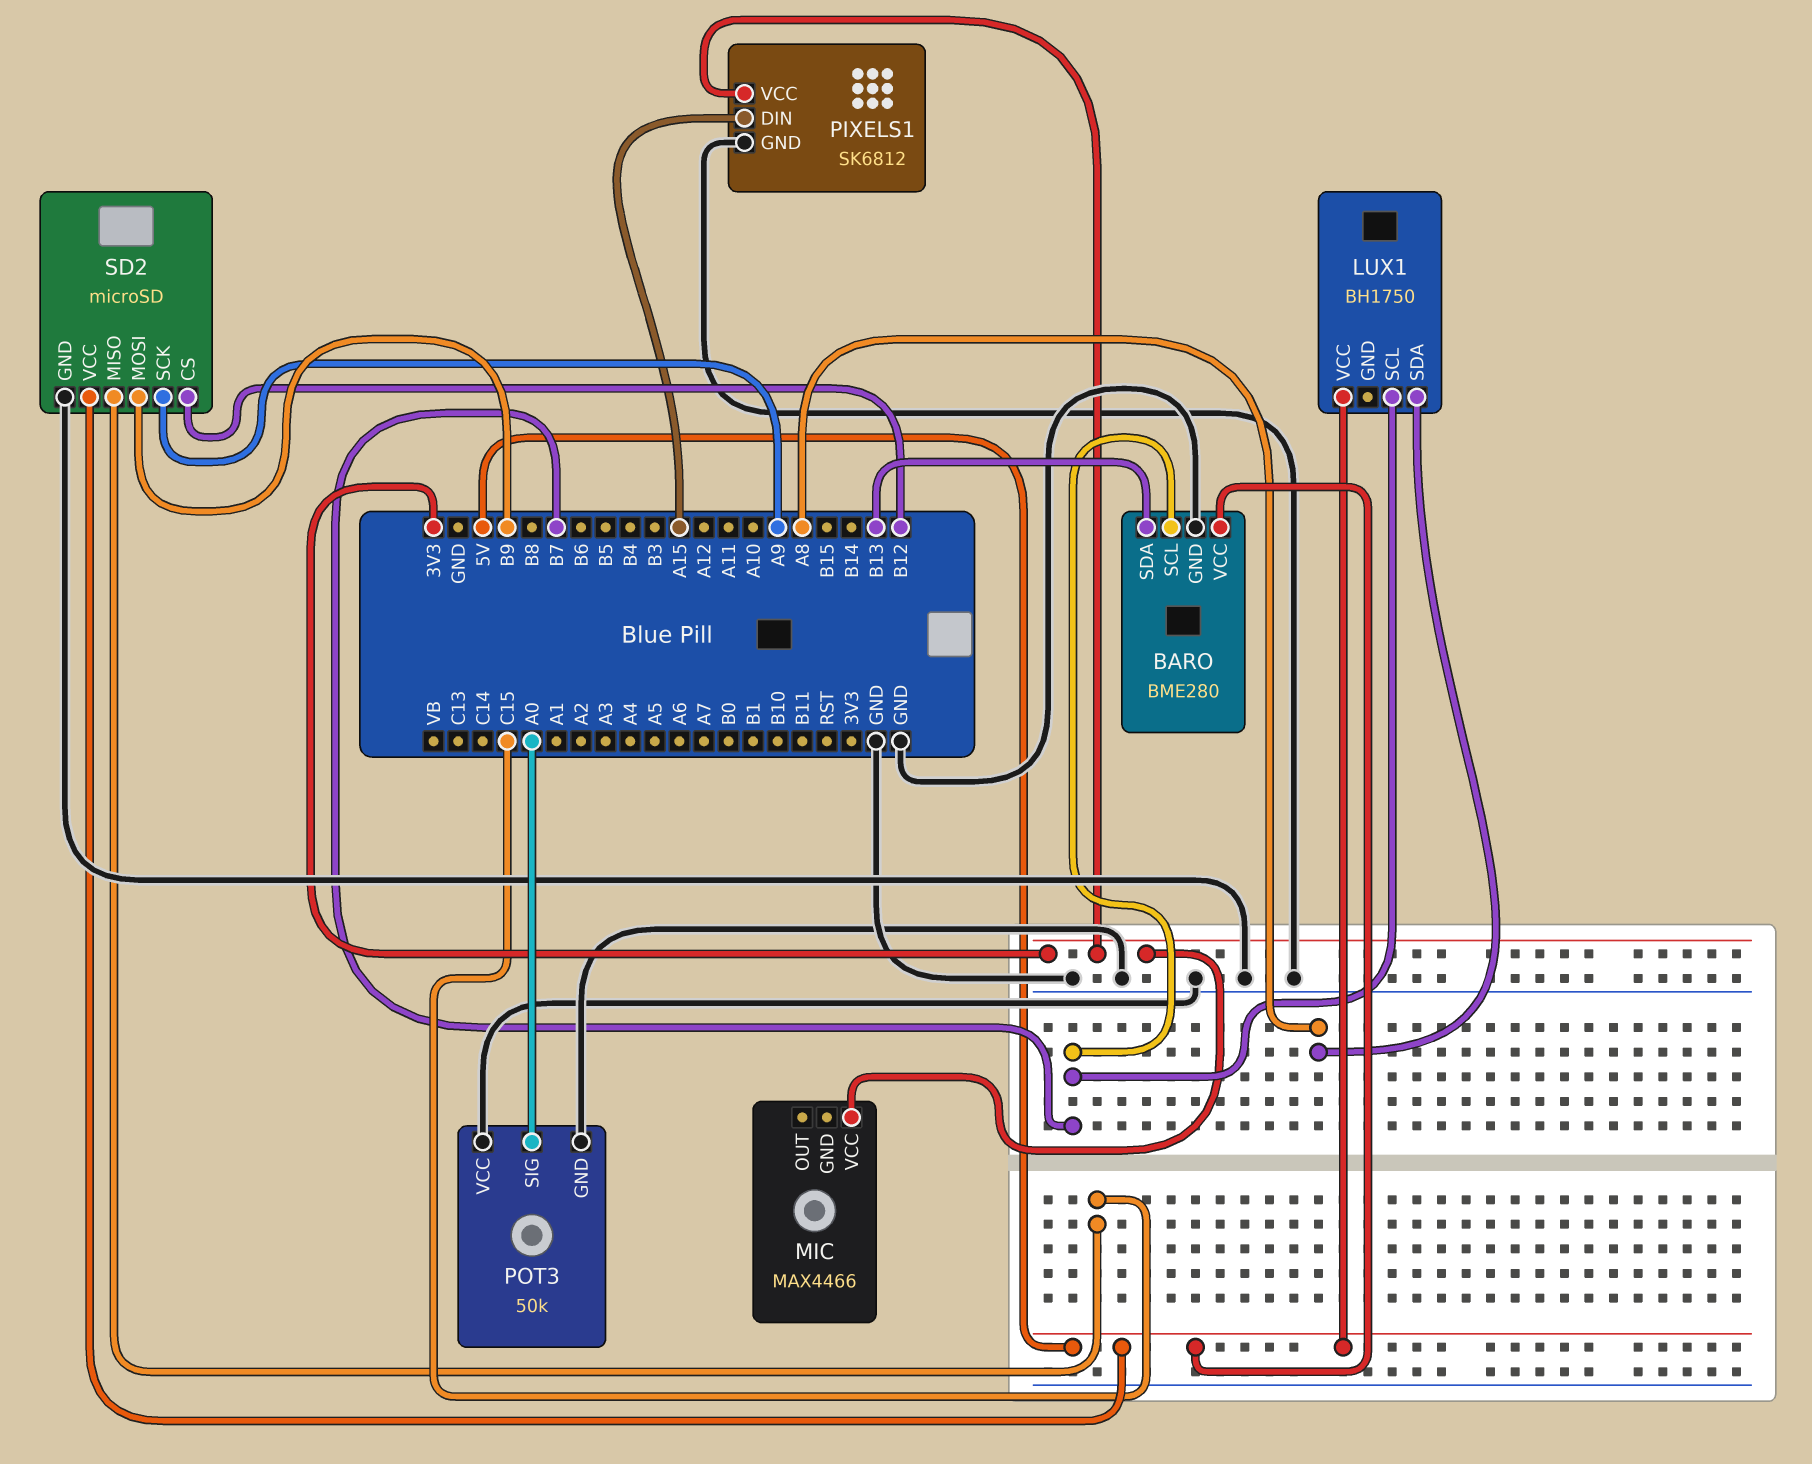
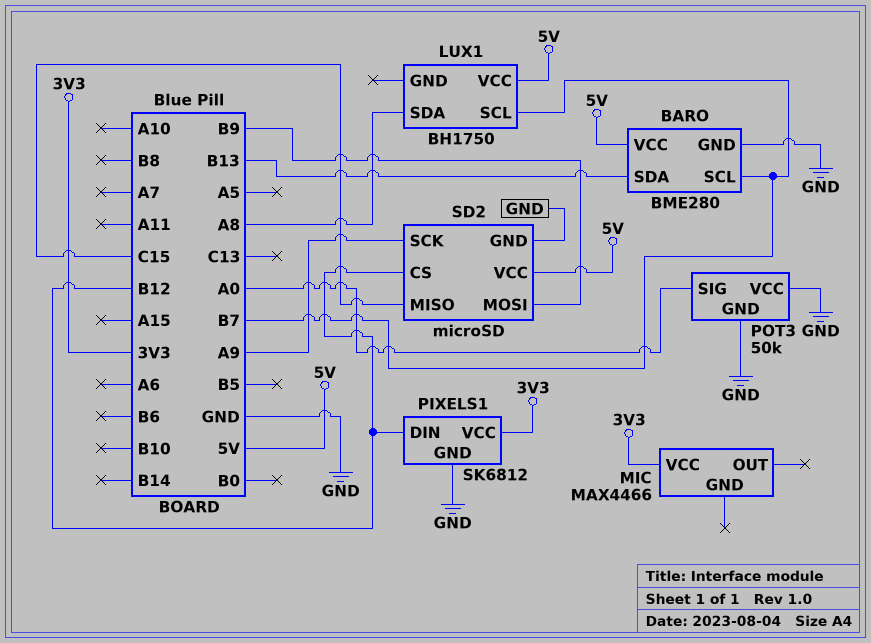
PIXELS1 pin DIN: A15 -> B12

